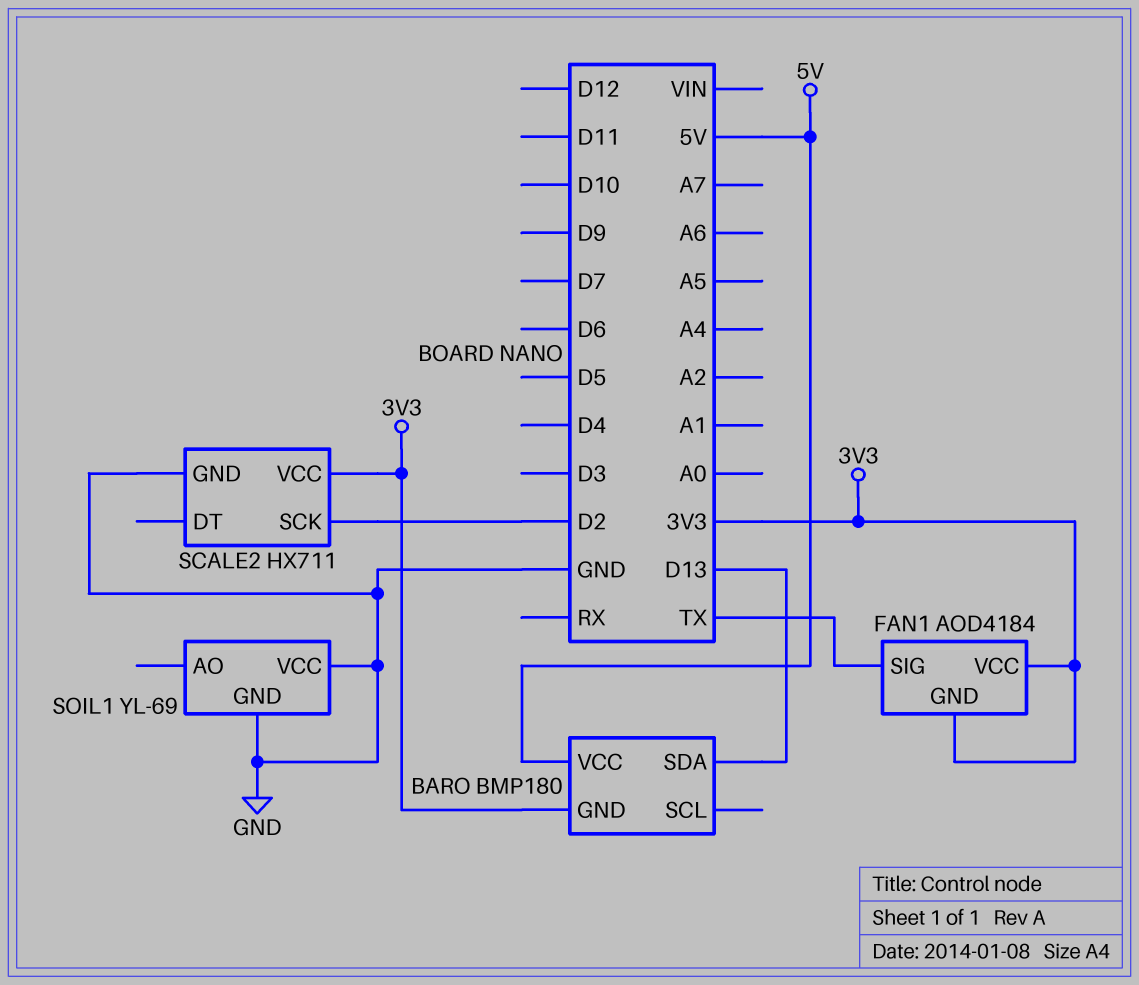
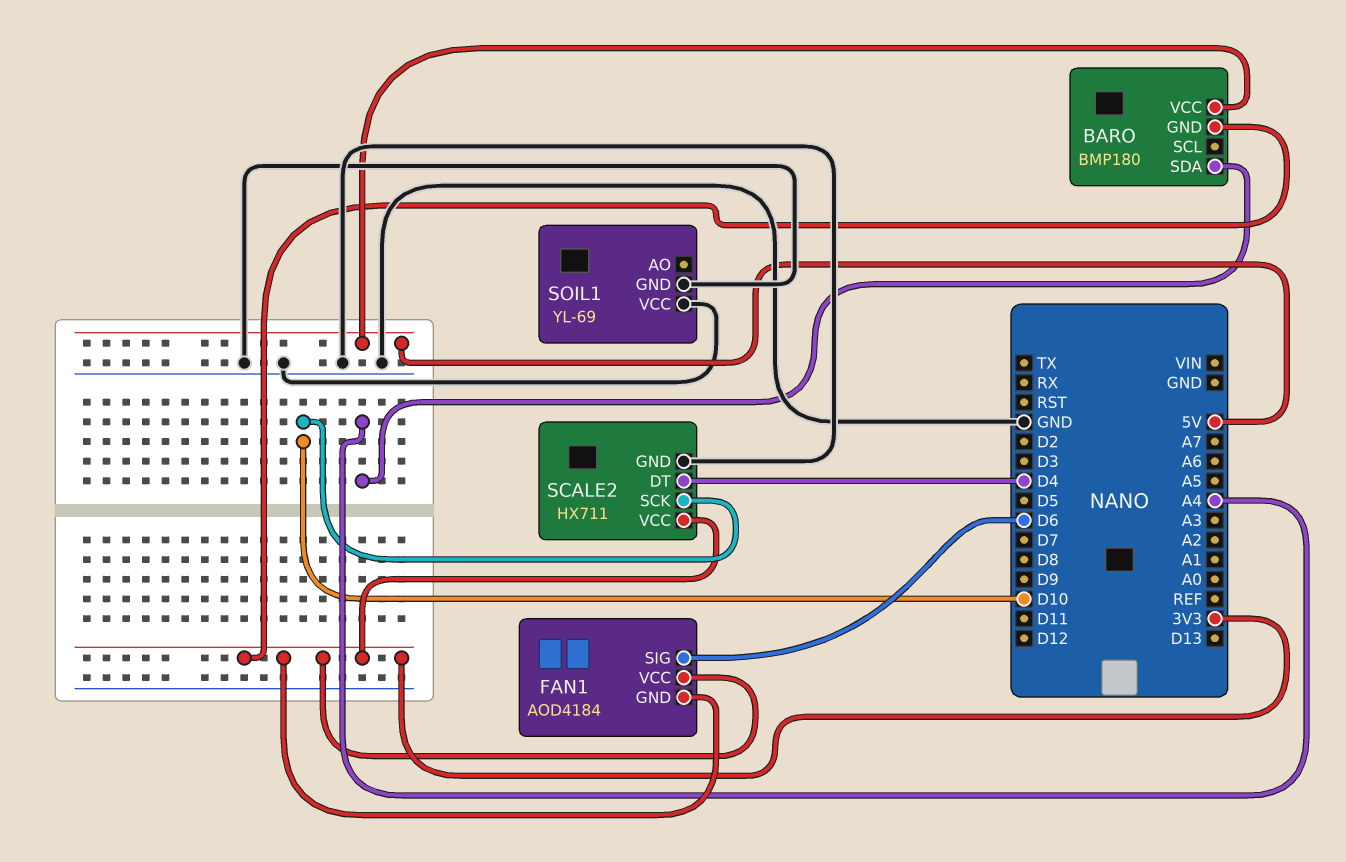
BARO pin SDA: D13 -> A4
FAN1 pin SIG: TX -> D6
SCALE2 pin DT: none -> D4
SCALE2 pin SCK: D2 -> D10

